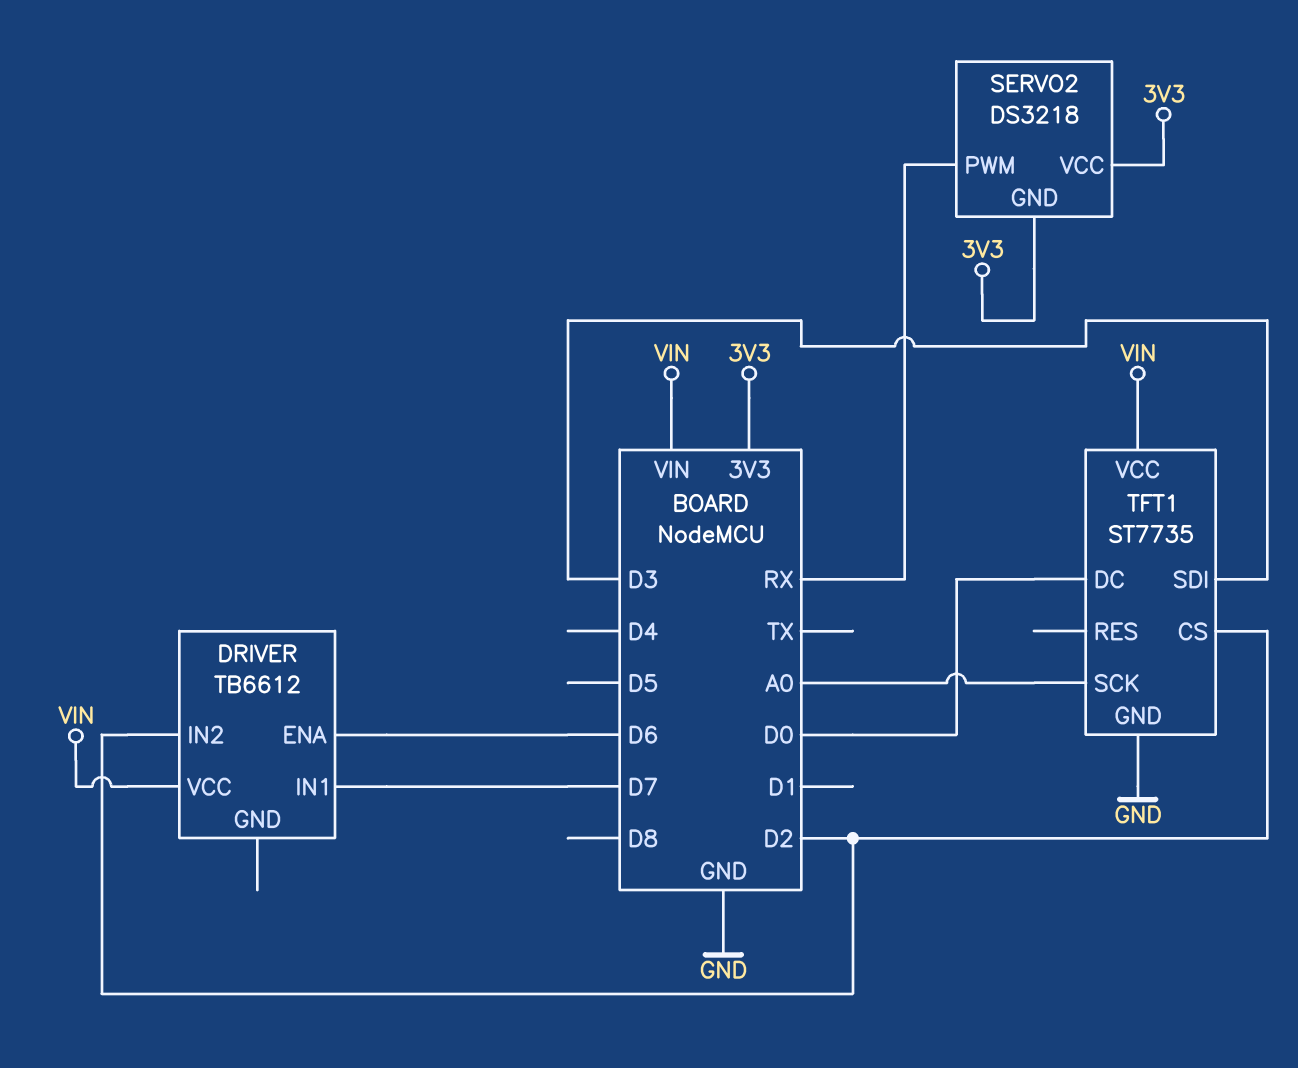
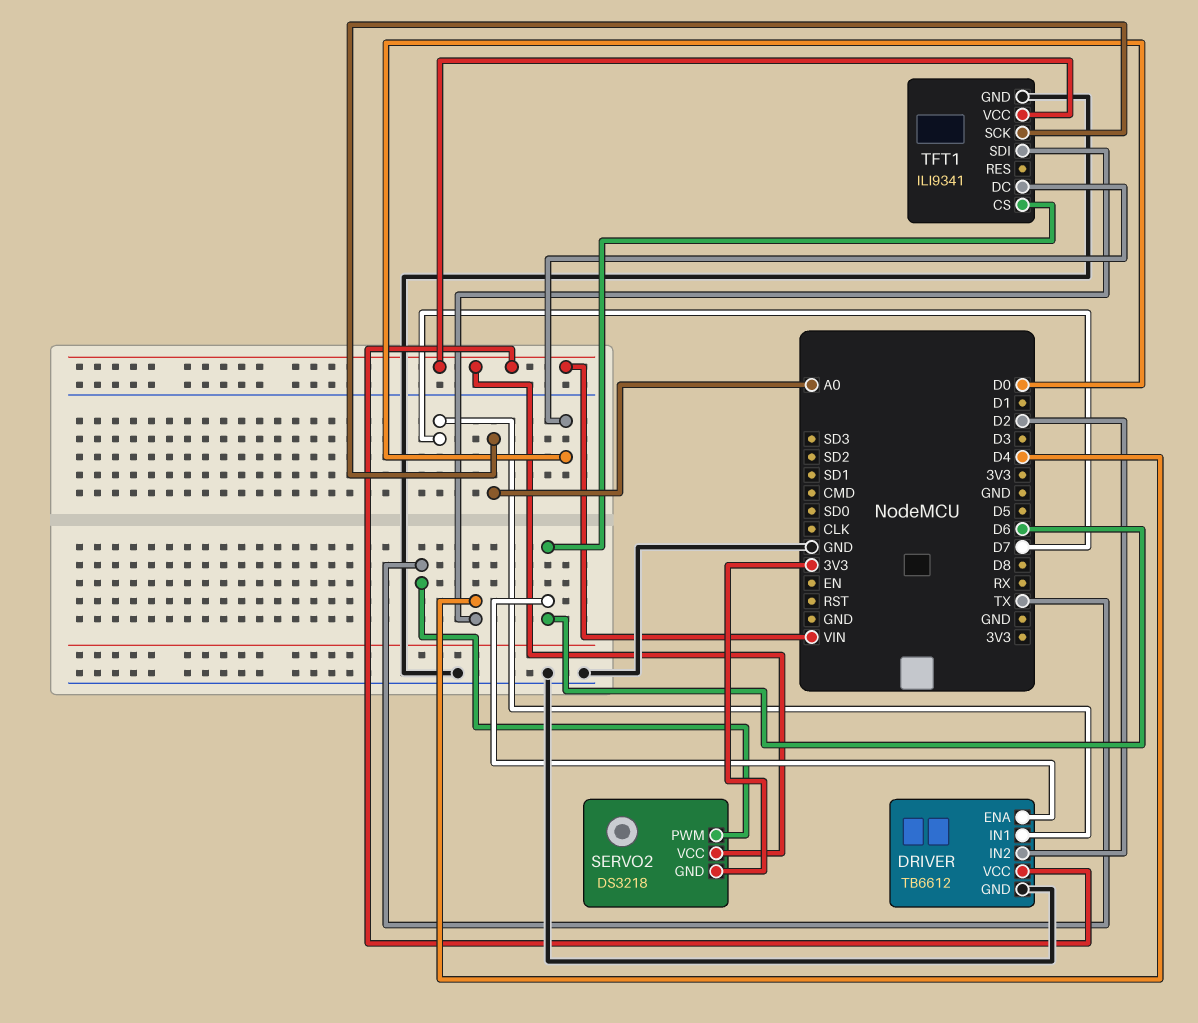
DRIVER pin GND: none -> GND
SERVO2 pin PWM: RX -> TX
SERVO2 pin VCC: 3V3 -> VIN
TFT1: ST7735 -> ILI9341
TFT1 pin CS: D2 -> D6
TFT1 pin SDI: D3 -> D4

